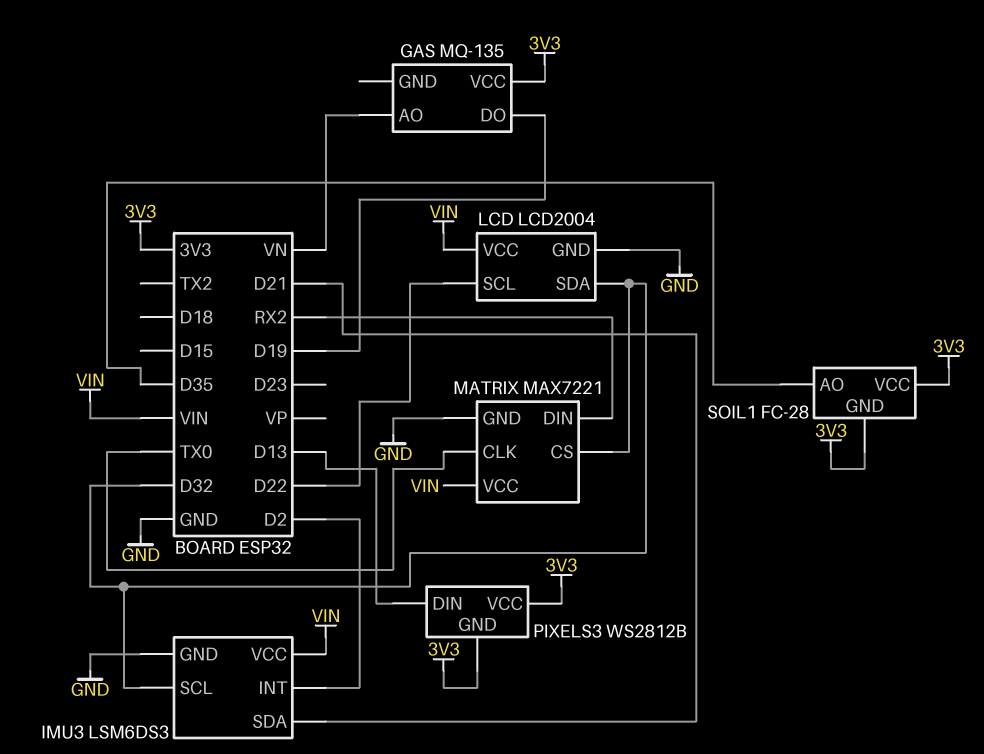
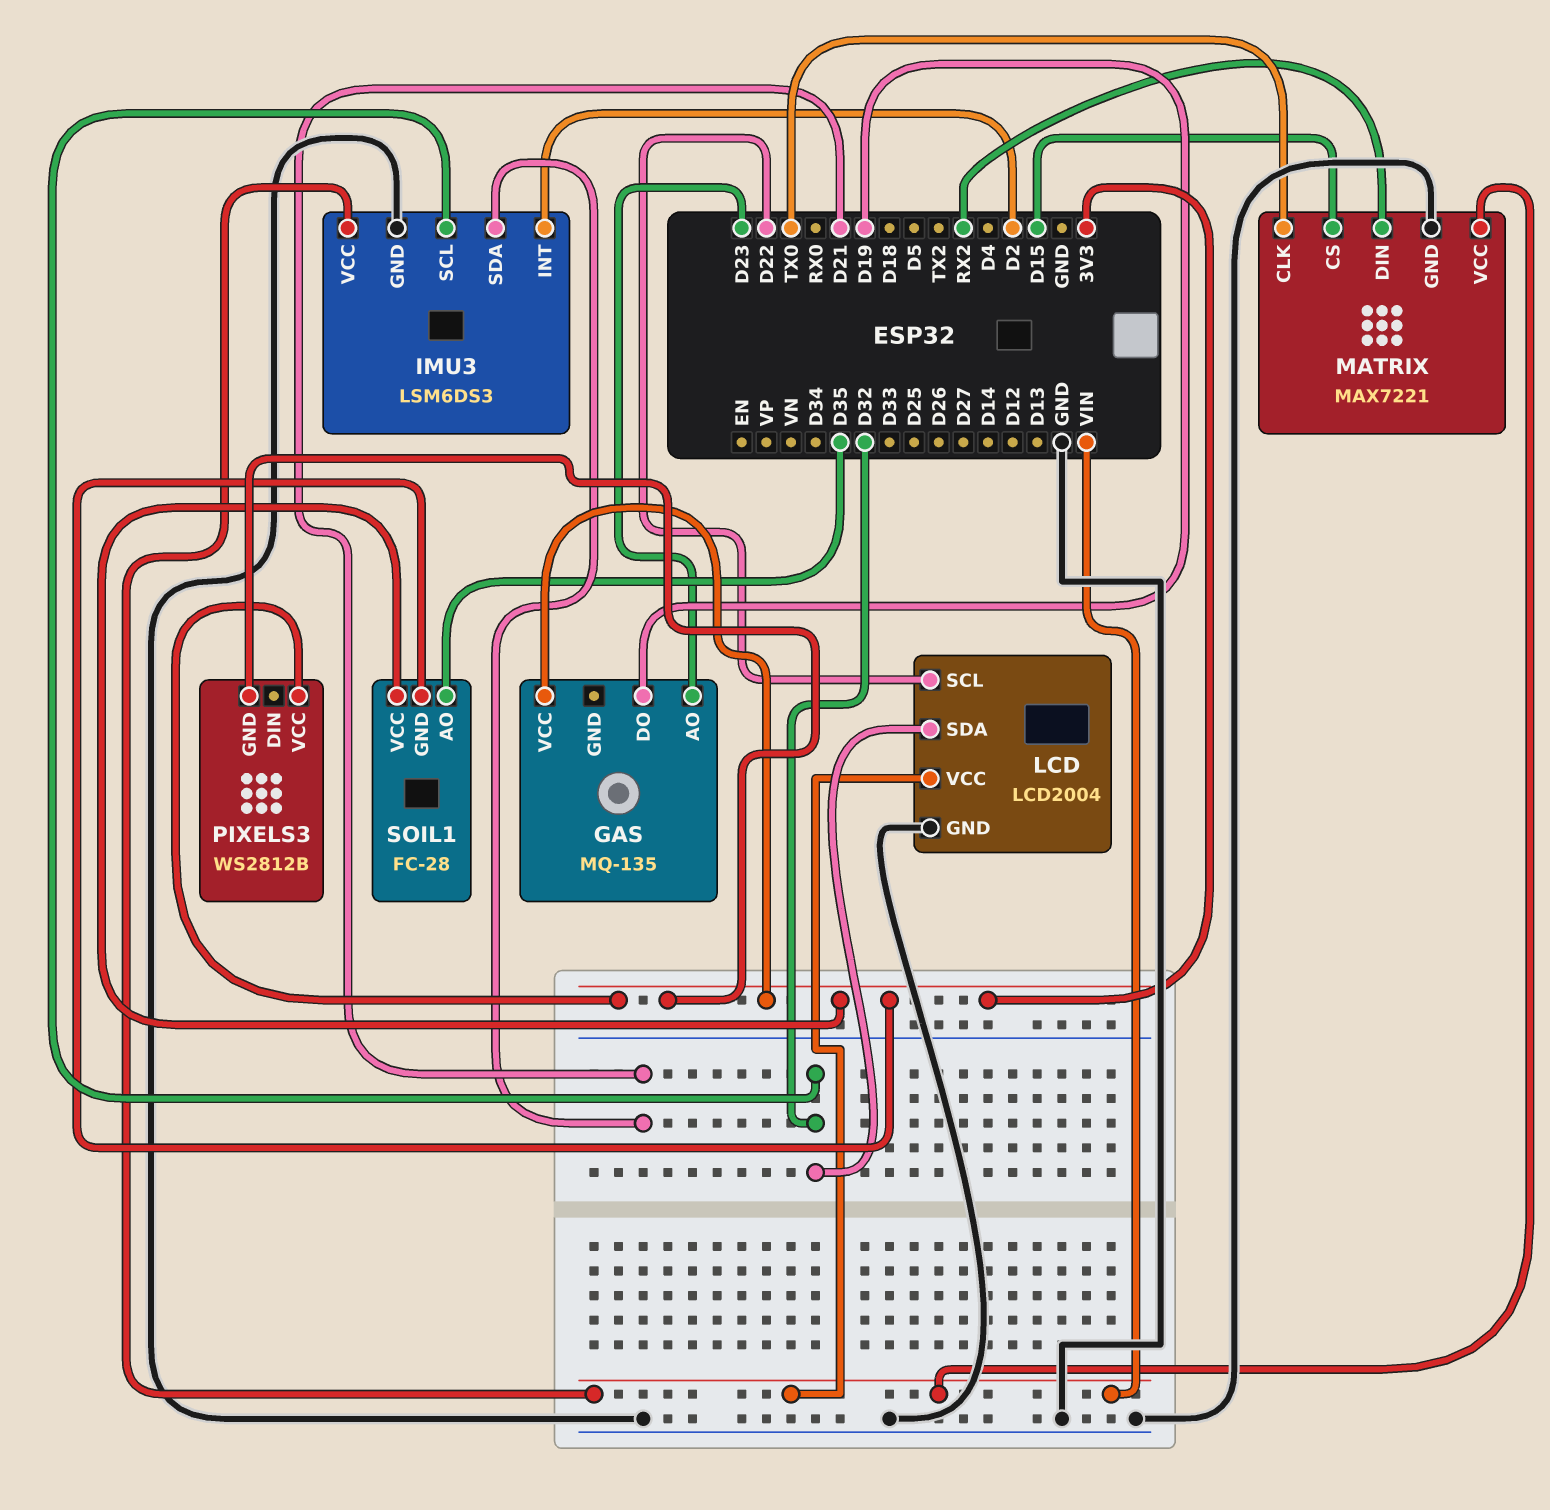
GAS pin AO: VN -> D23
MATRIX pin CS: D32 -> D15
PIXELS3 pin DIN: D13 -> none

